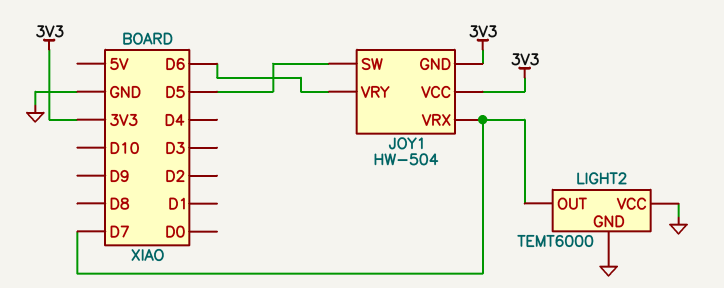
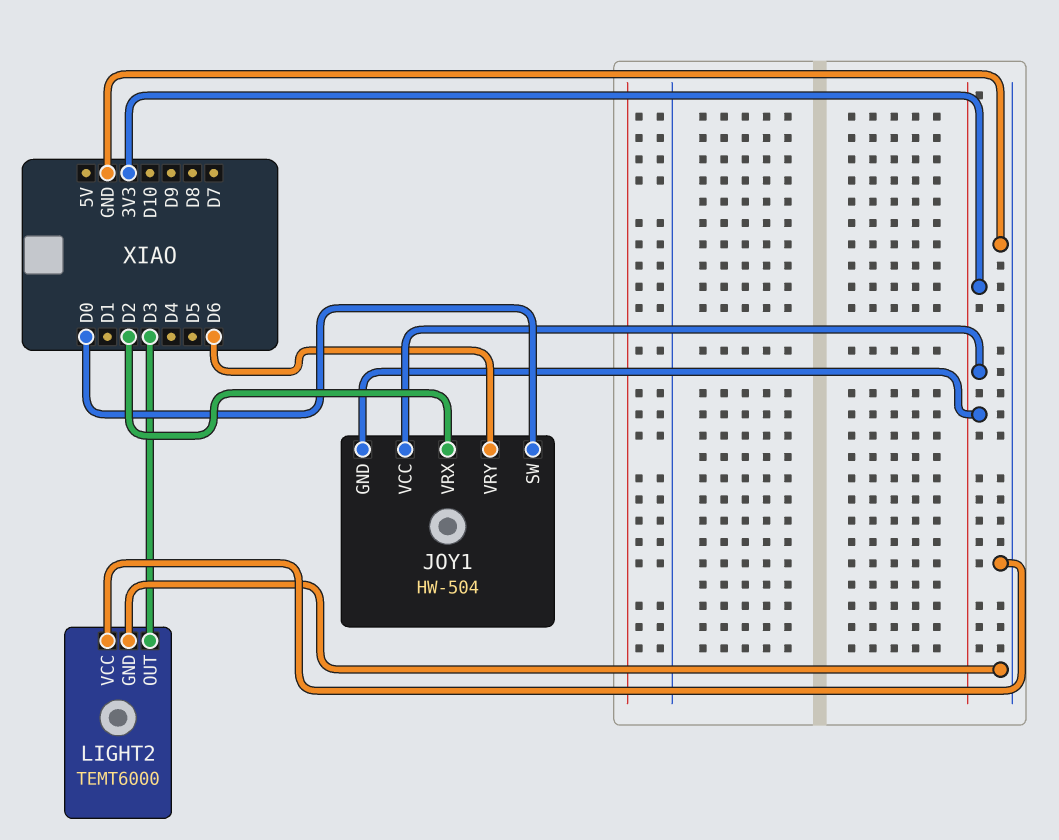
JOY1 pin SW: D5 -> D0
JOY1 pin VRX: D7 -> D2
LIGHT2 pin OUT: D7 -> D3

